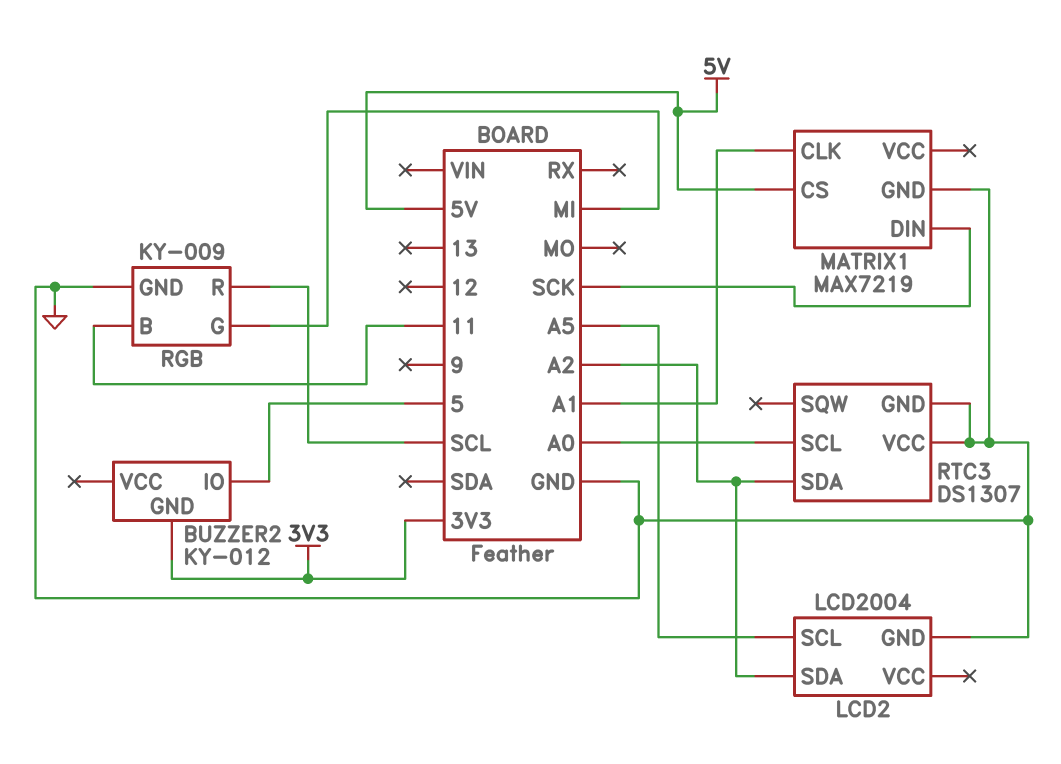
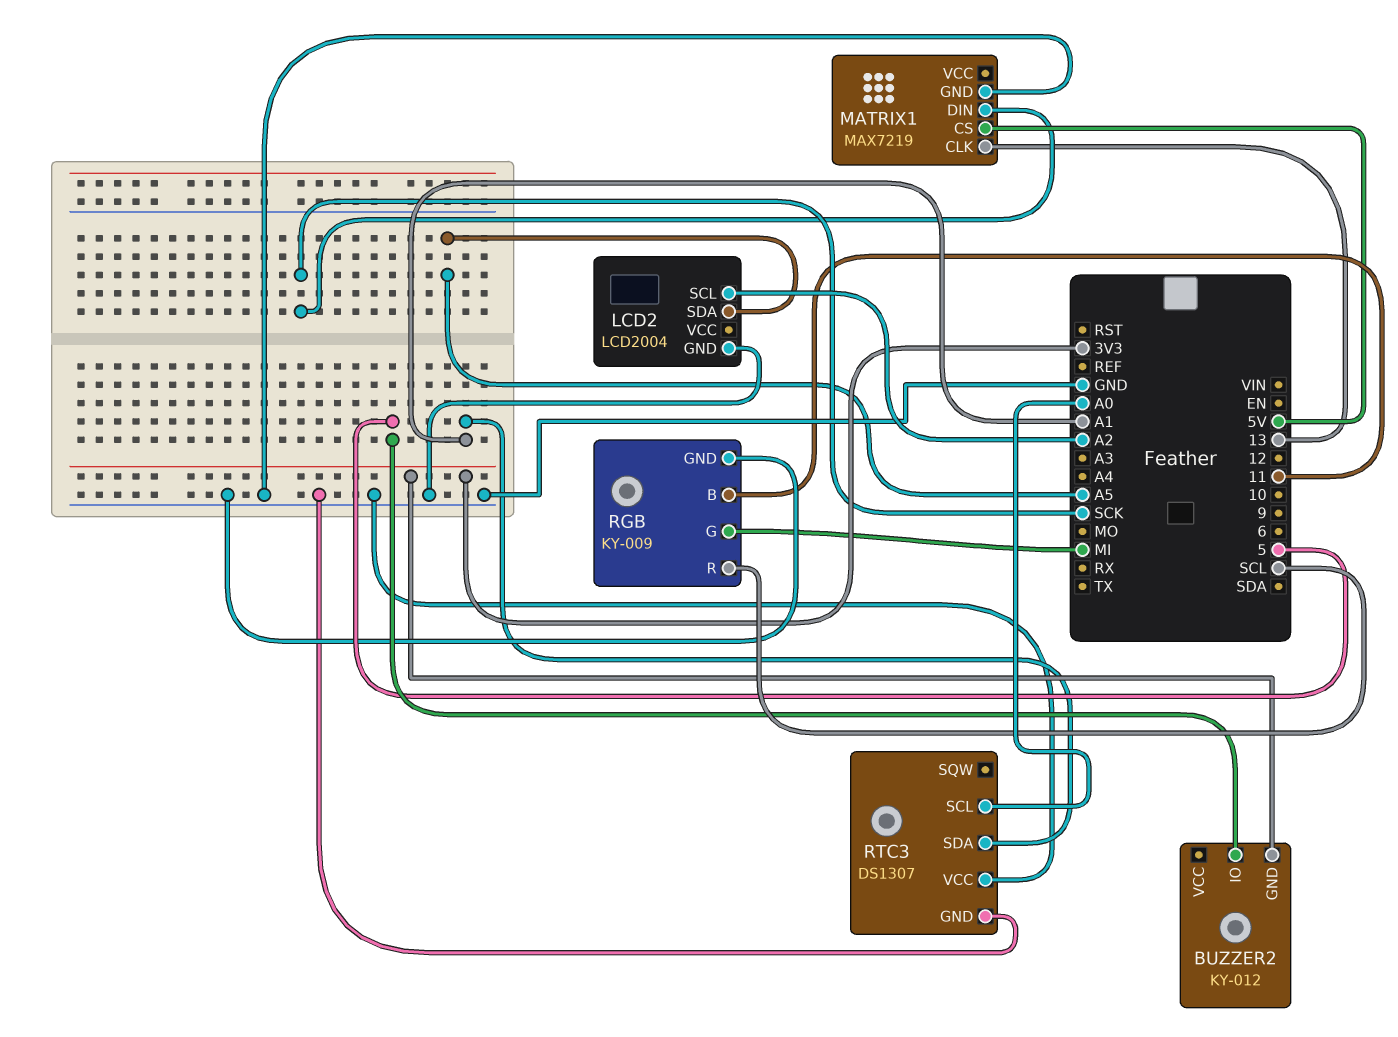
LCD2 pin SCL: A5 -> A2
LCD2 pin SDA: A2 -> A5
MATRIX1 pin CLK: A1 -> 13
RTC3 pin SDA: A2 -> A1

